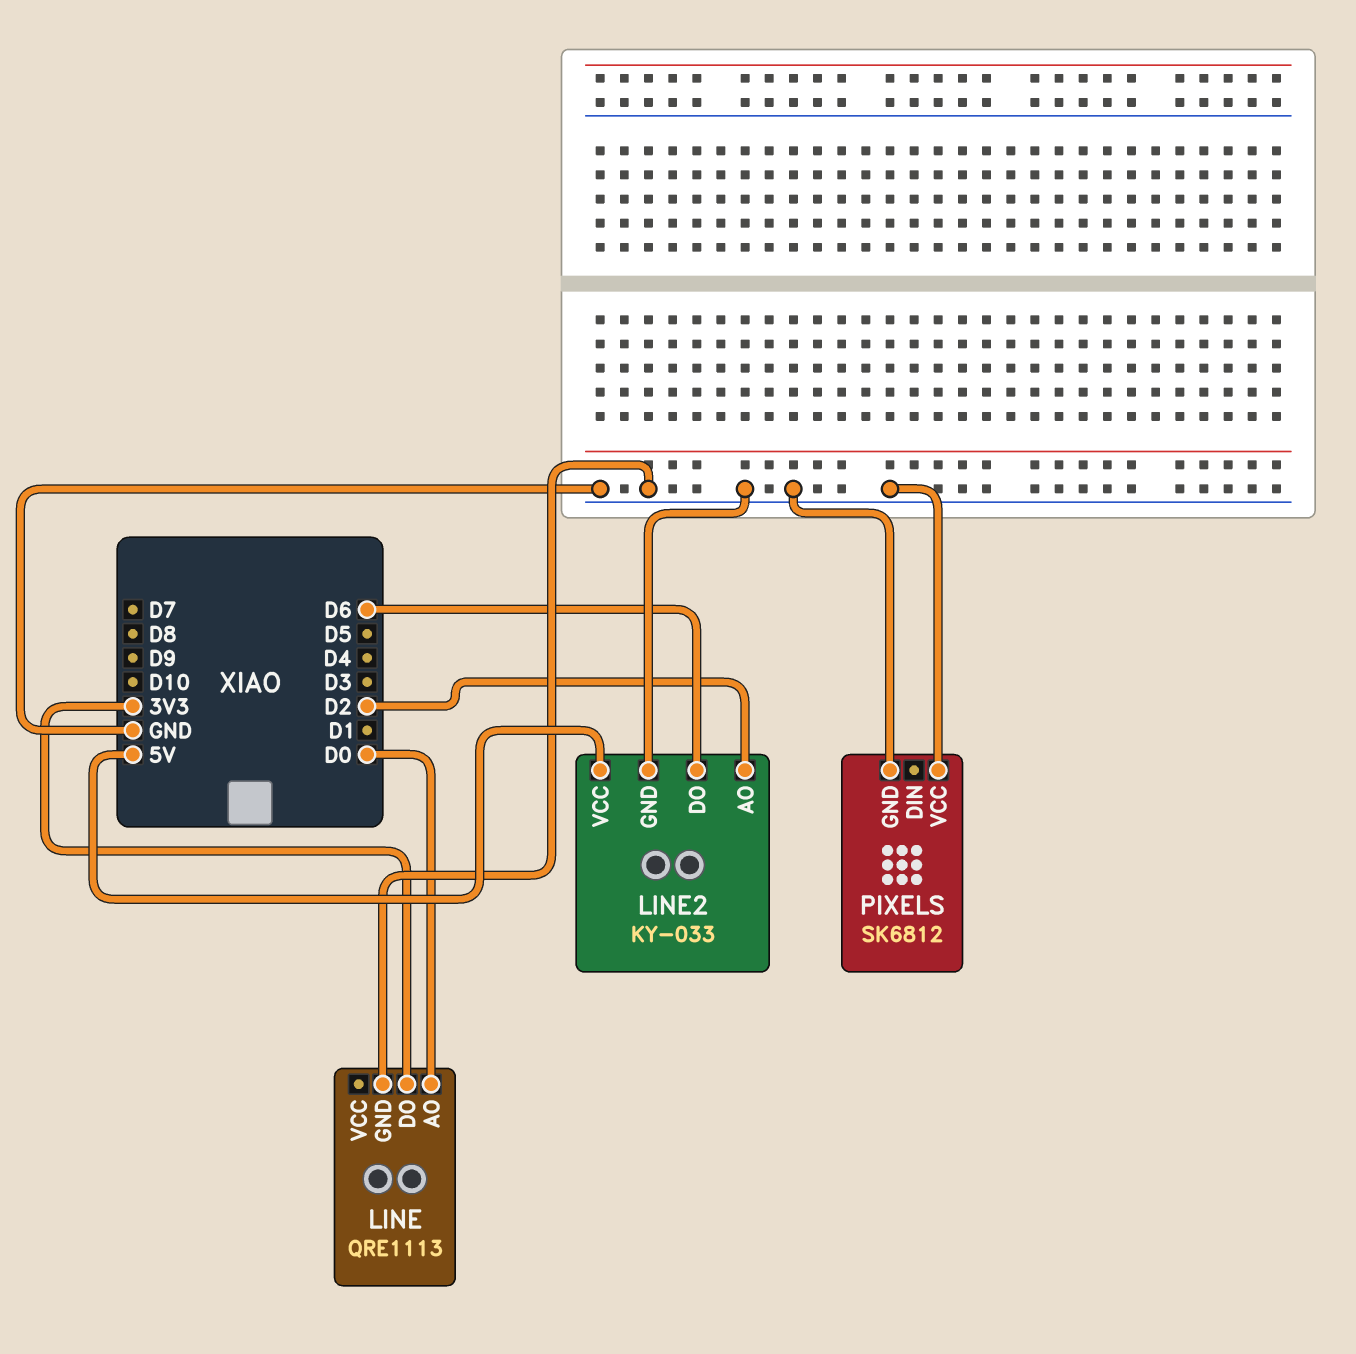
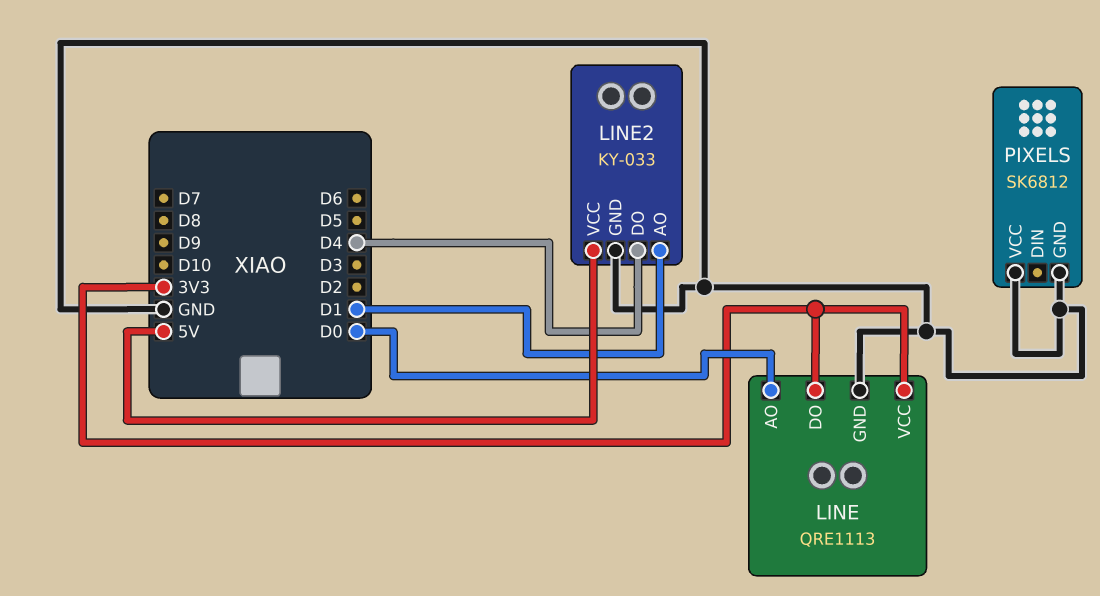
LINE pin VCC: none -> 3V3
LINE2 pin AO: D2 -> D1
LINE2 pin DO: D6 -> D4

